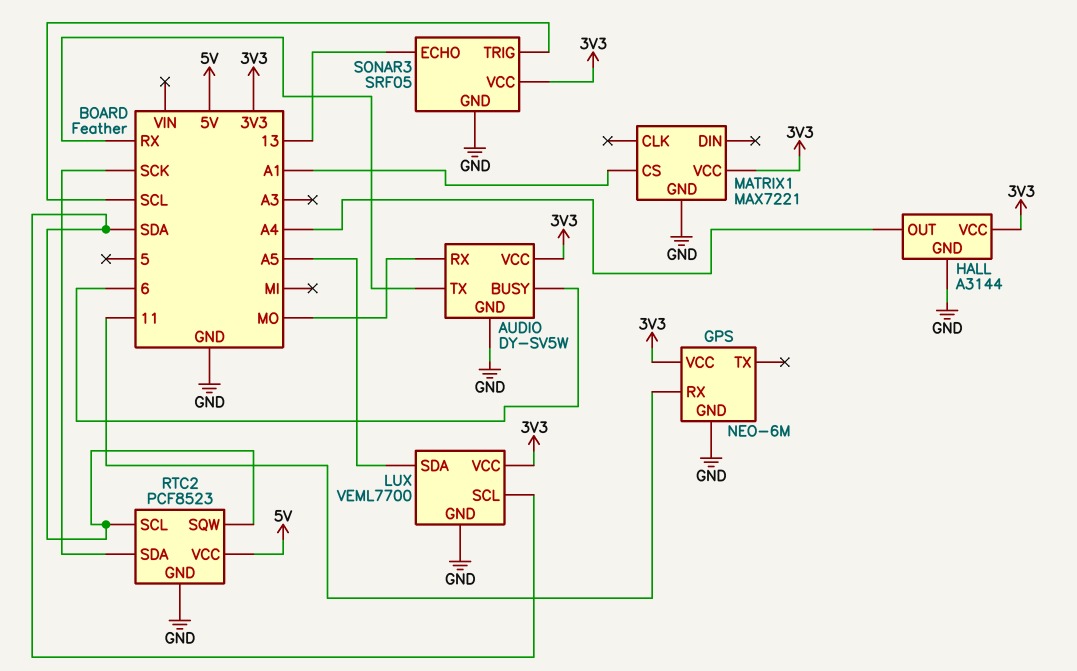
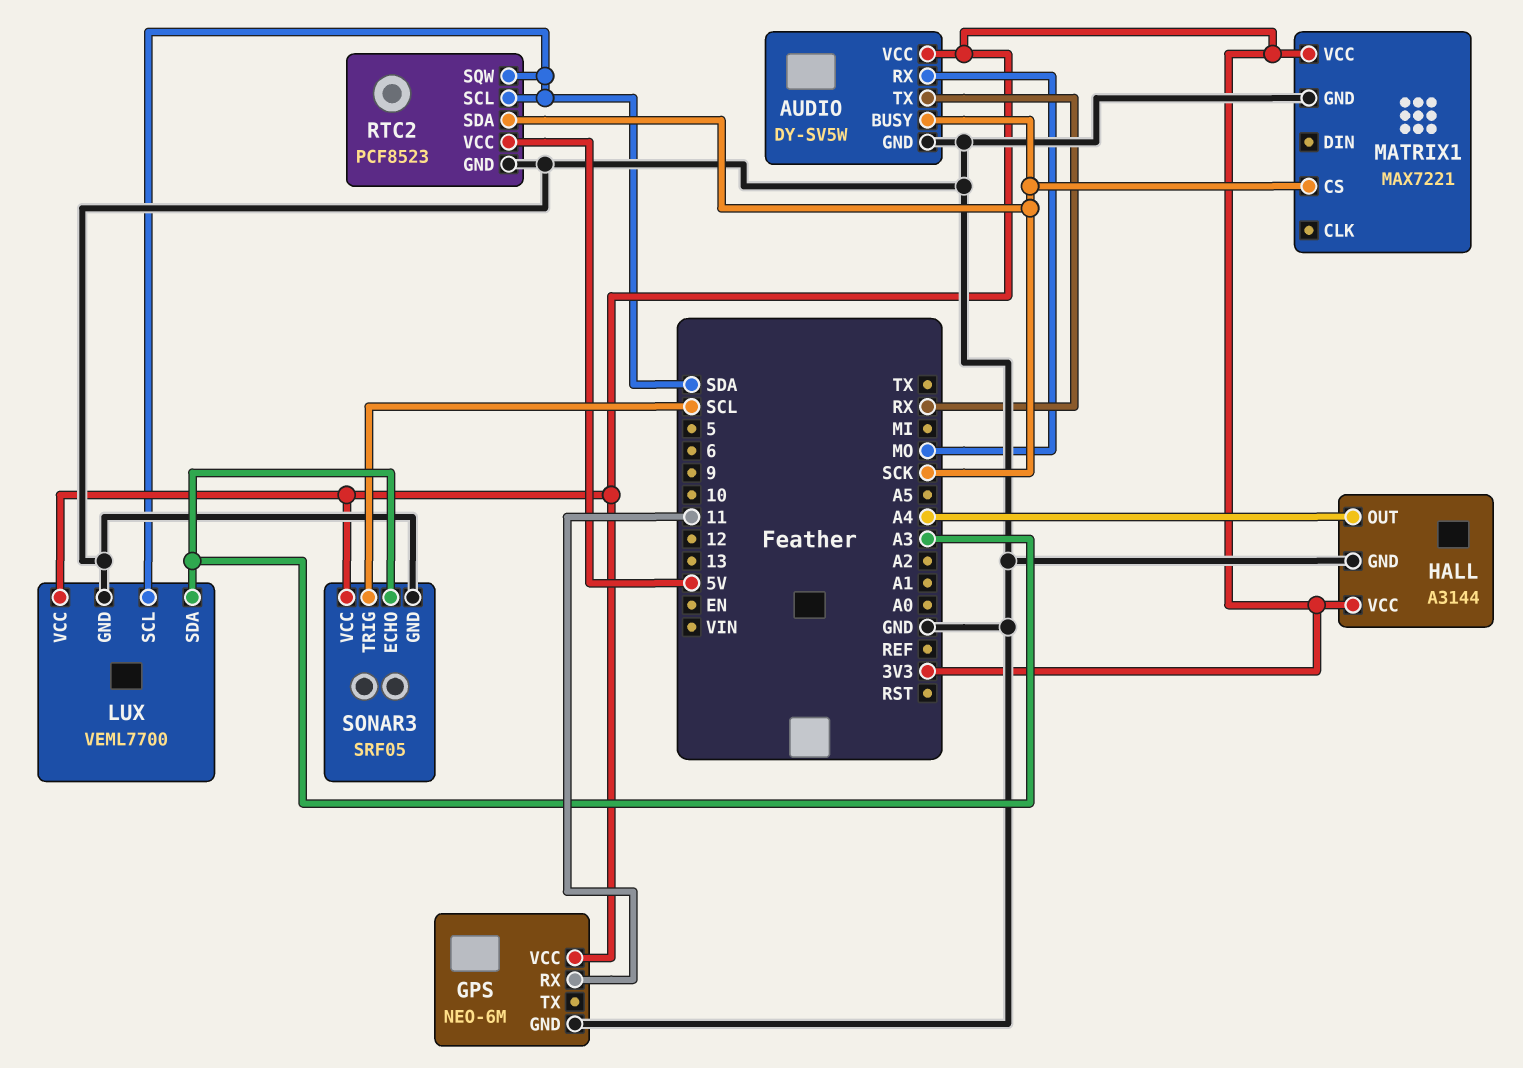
AUDIO pin BUSY: 6 -> SCK
LUX pin SDA: A5 -> A3
MATRIX1 pin CS: A1 -> SCK
SONAR3 pin ECHO: 13 -> A3

